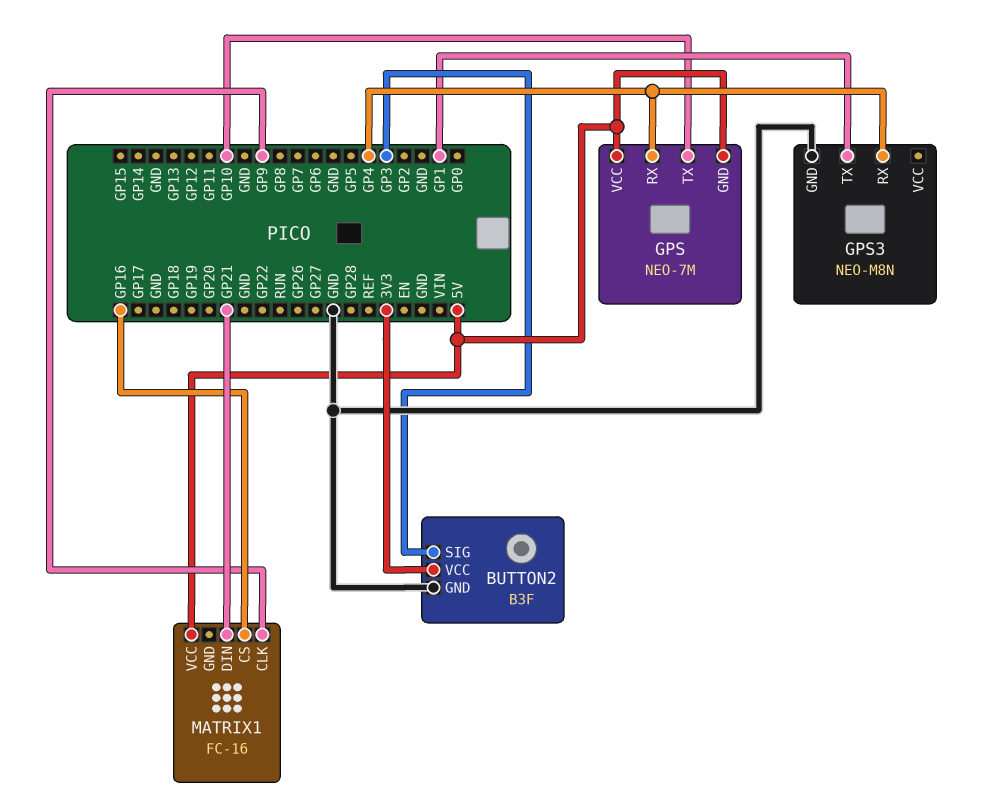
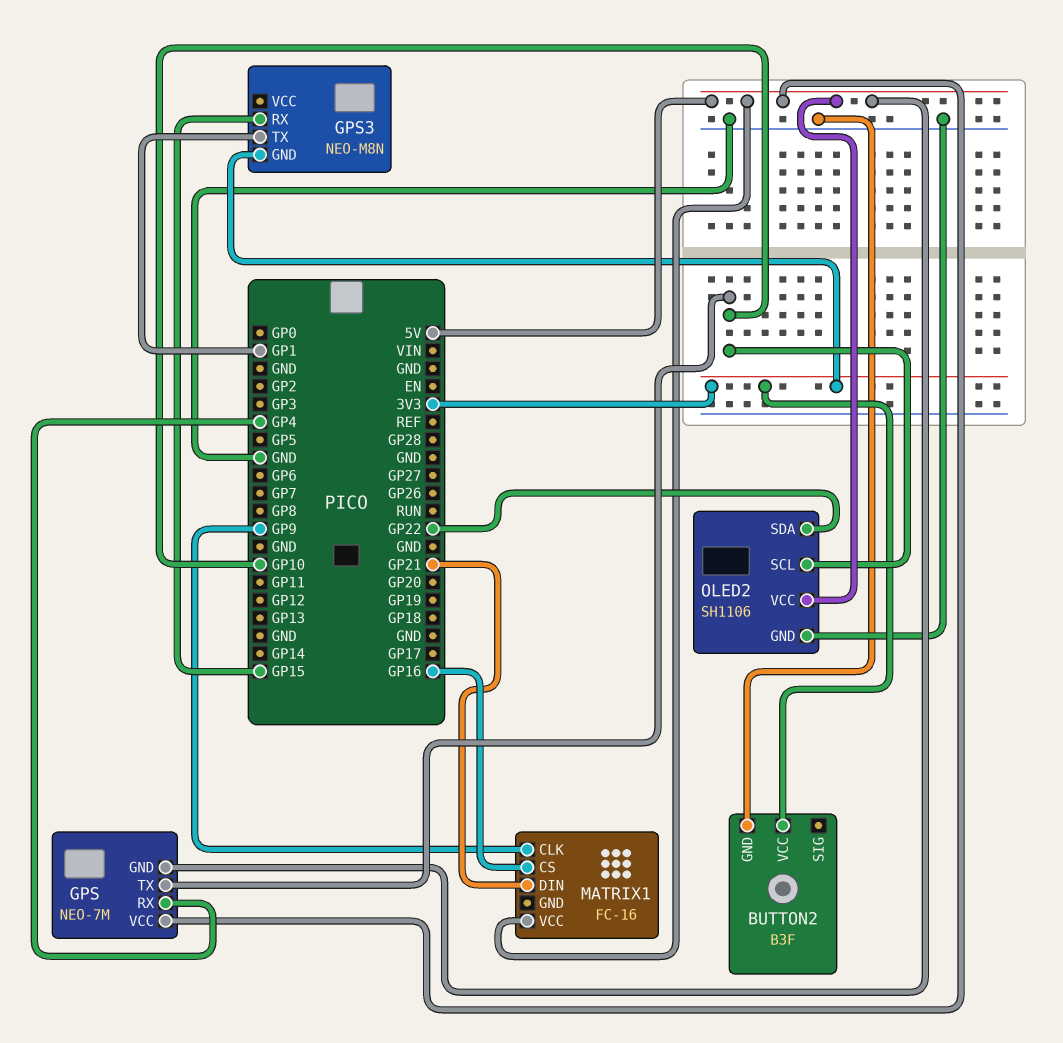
BUTTON2 pin SIG: GP3 -> none
GPS3 pin GND: GND -> 3V3
GPS3 pin RX: GP4 -> GP15
OLED2: none -> SH1106
OLED2 pin GND: none -> GND
OLED2 pin SCL: none -> GP10
OLED2 pin SDA: none -> GP22
OLED2 pin VCC: none -> 5V

